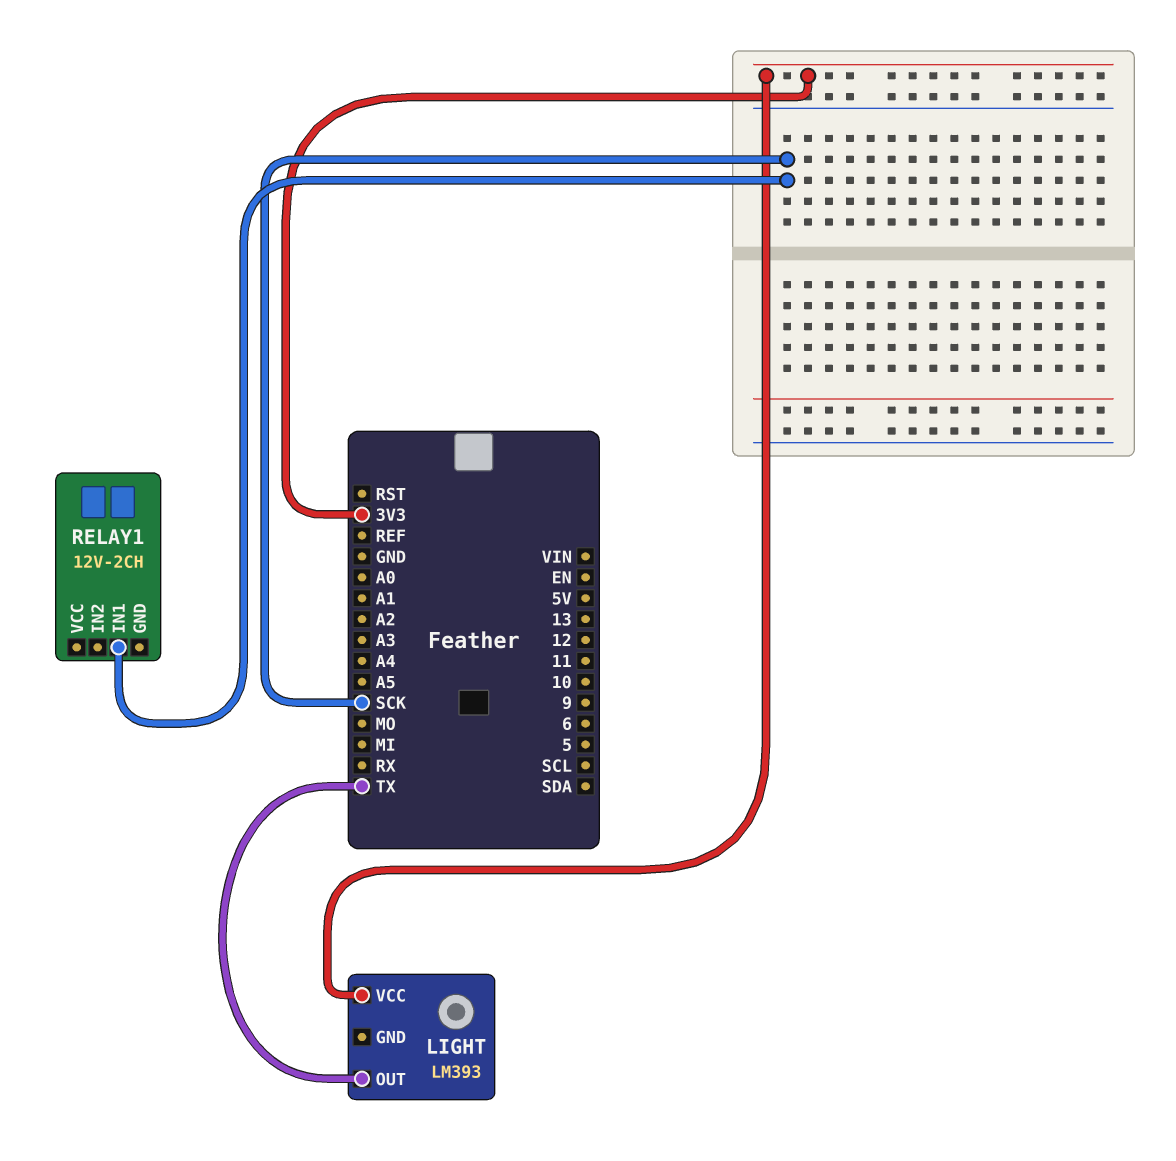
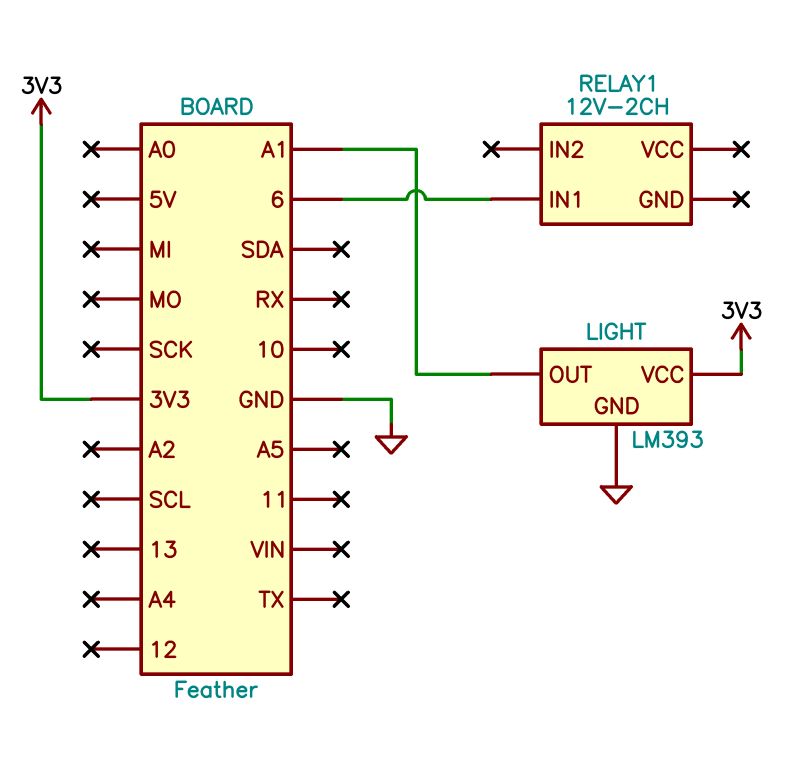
LIGHT pin GND: none -> GND
LIGHT pin OUT: TX -> A1
RELAY1 pin IN1: SCK -> 6

